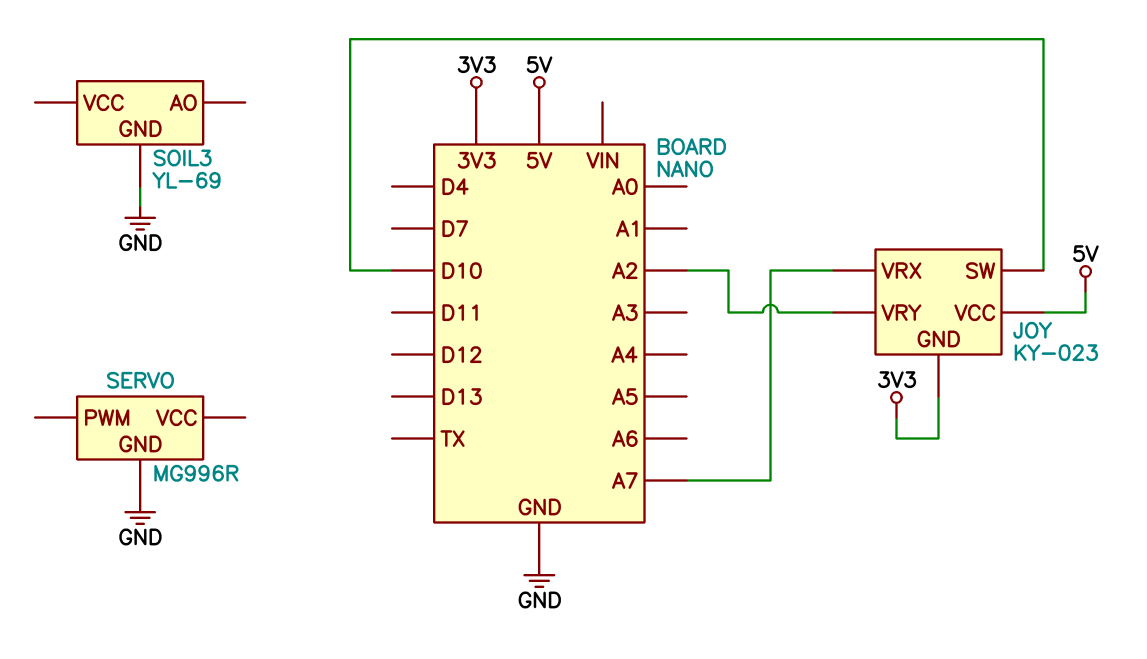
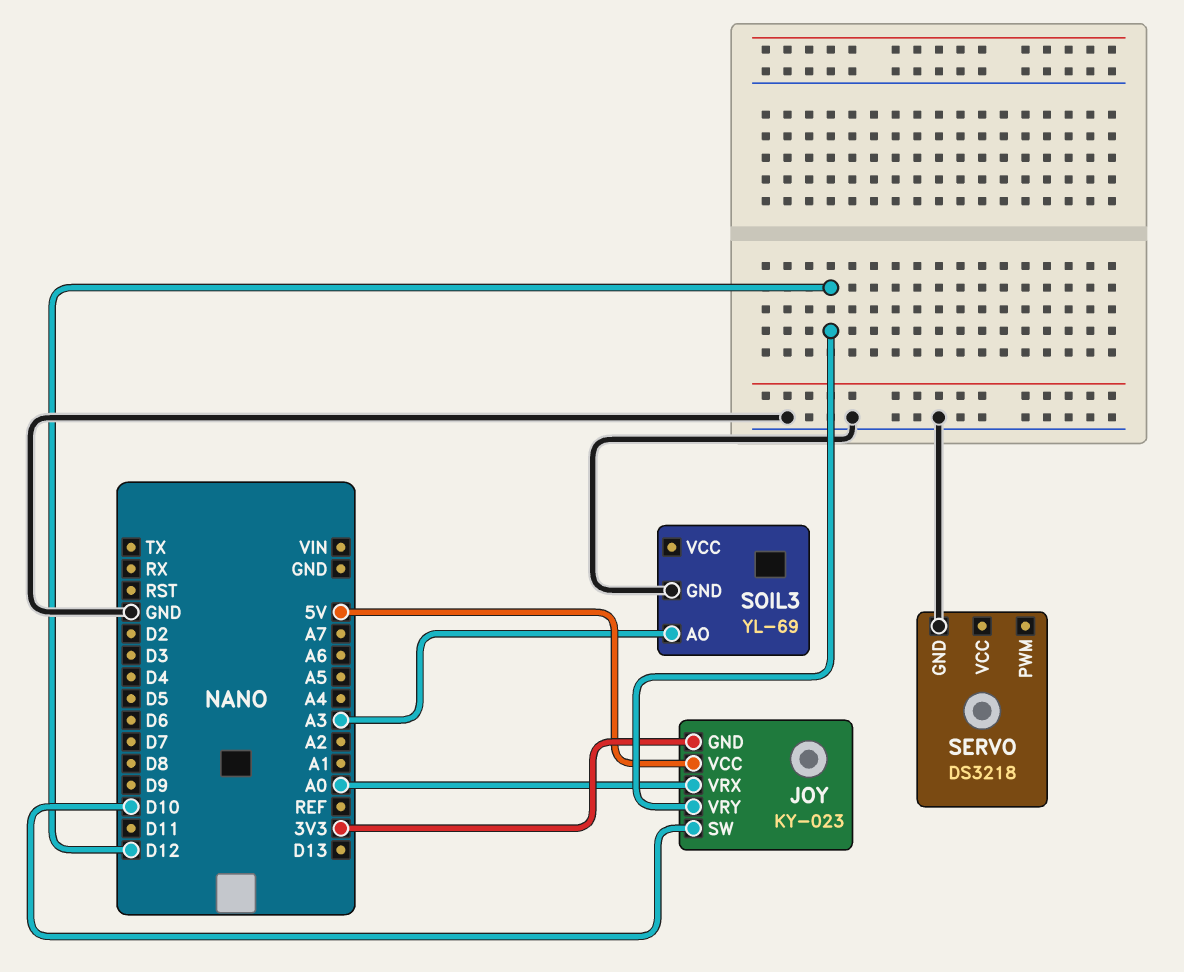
JOY pin VRX: A7 -> A0
JOY pin VRY: A2 -> D12
SERVO: MG996R -> DS3218
SOIL3 pin AO: none -> A3

